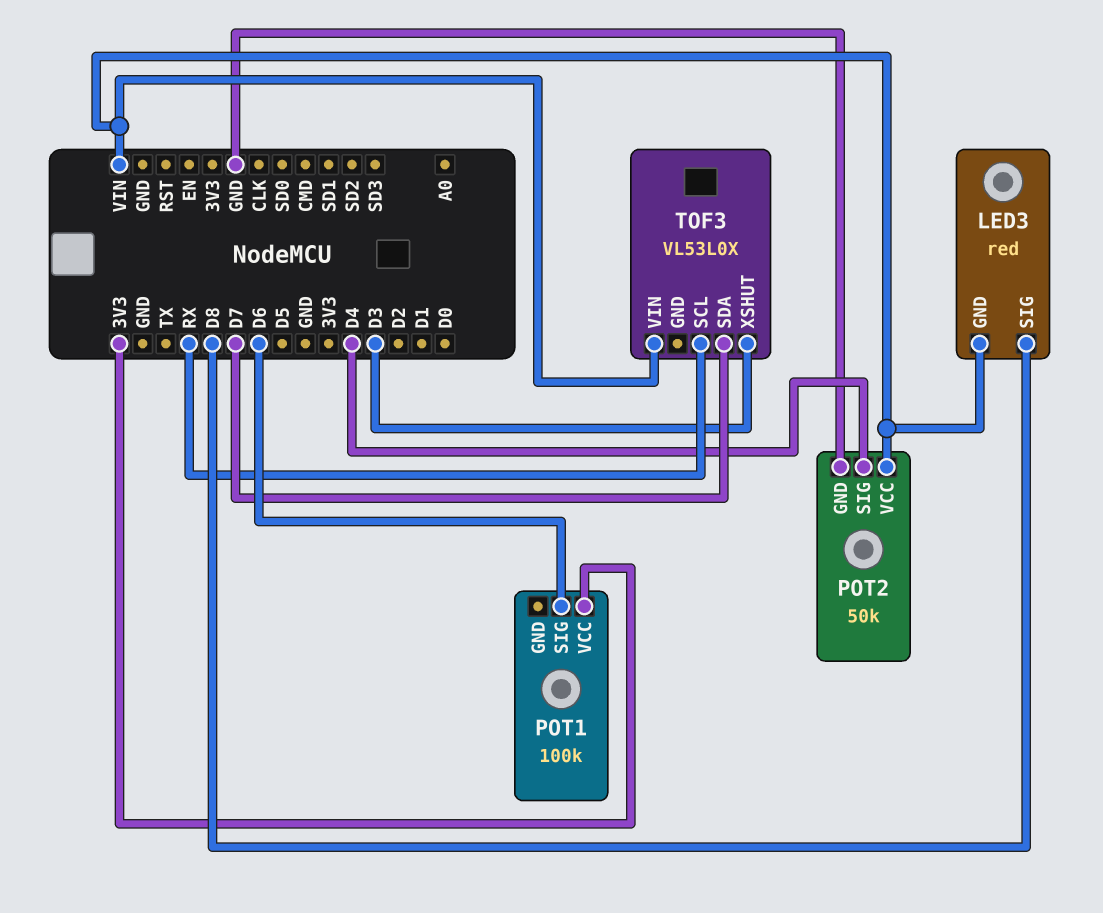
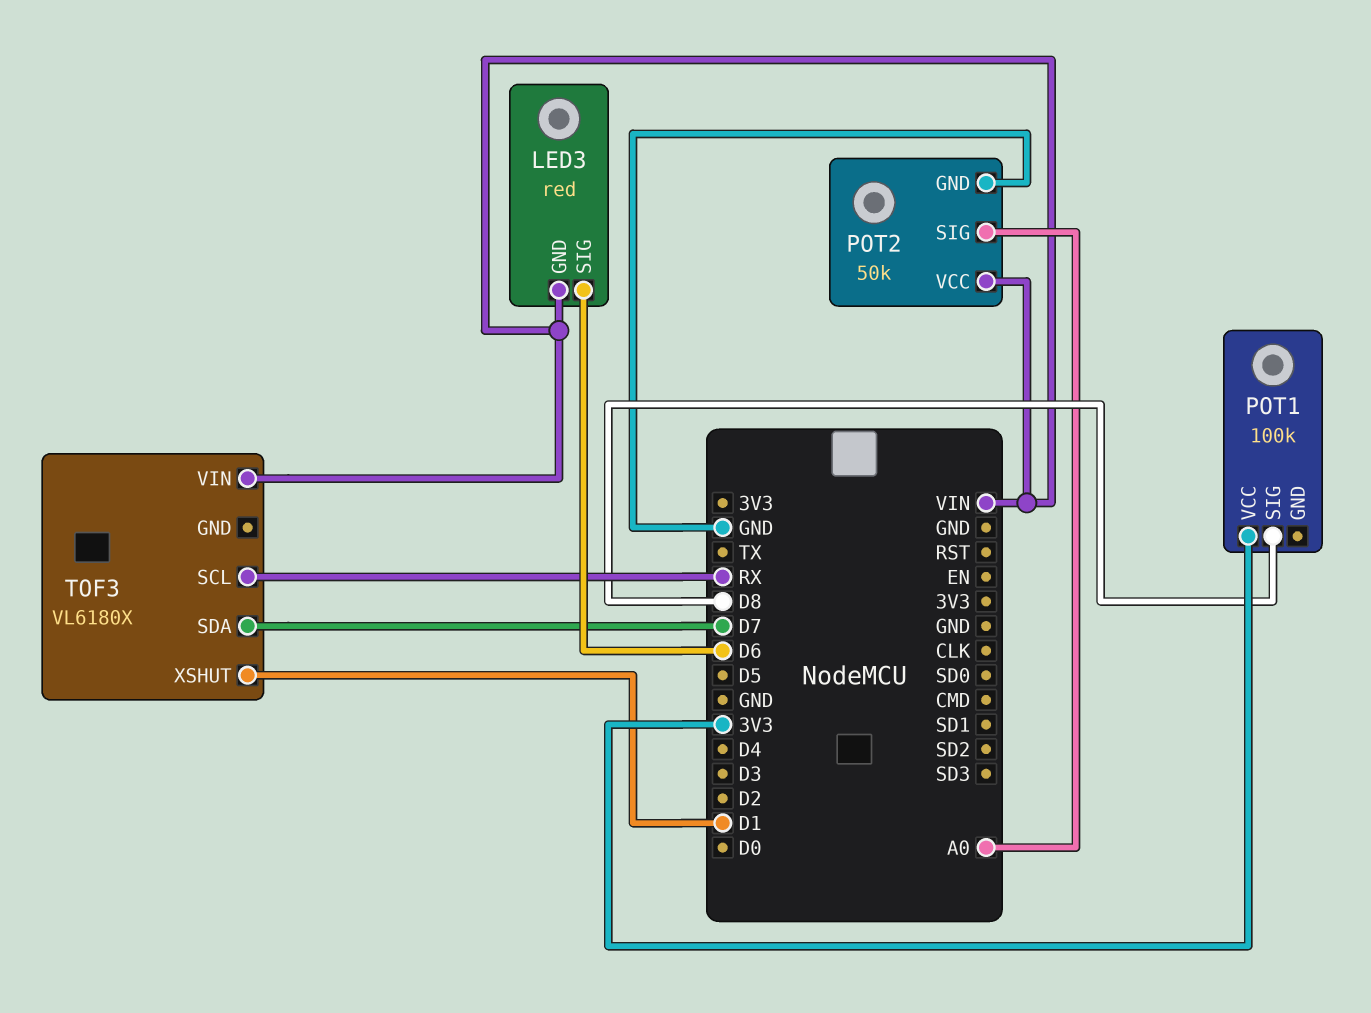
LED3 pin SIG: D8 -> D6
POT1 pin SIG: D6 -> D8
POT2 pin SIG: D4 -> A0
TOF3: VL53L0X -> VL6180X
TOF3 pin XSHUT: D3 -> D1

